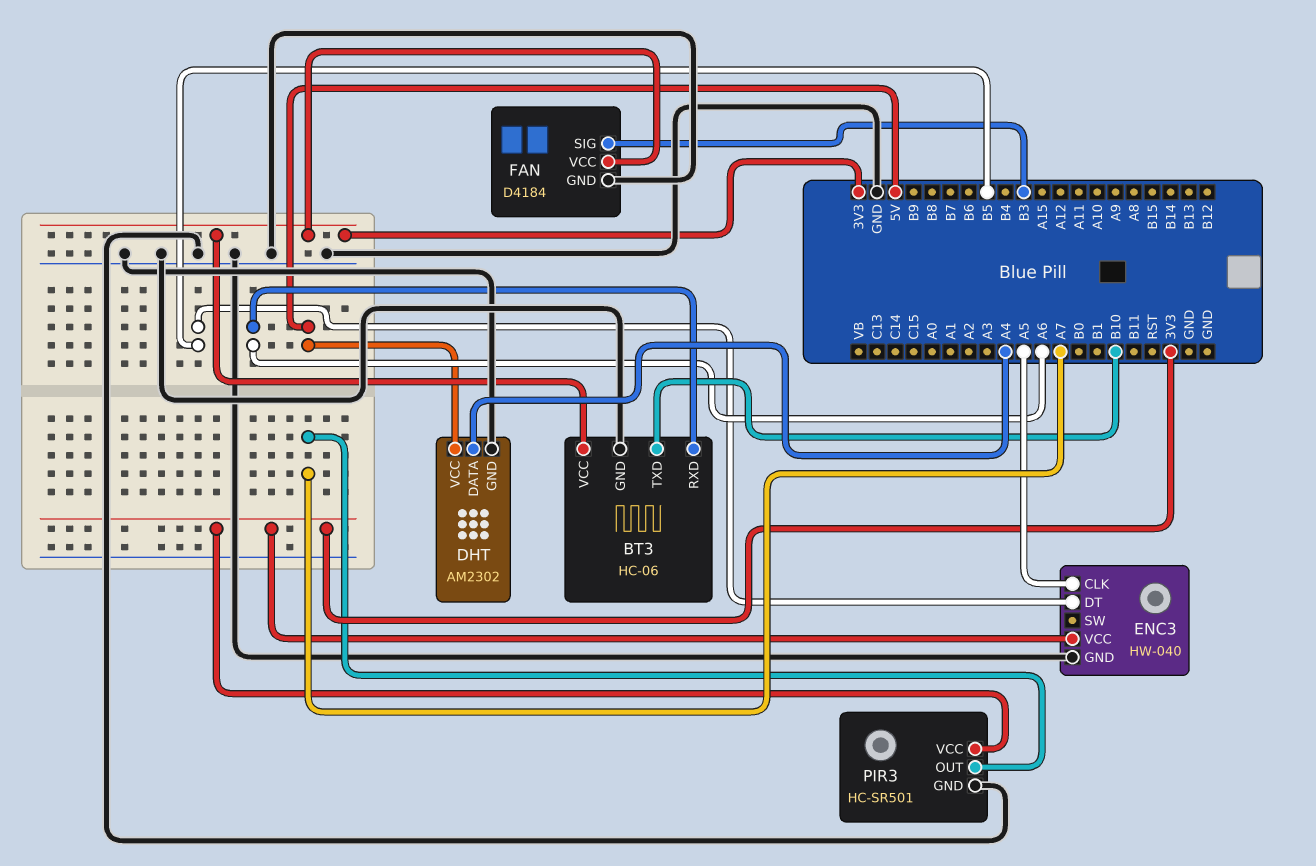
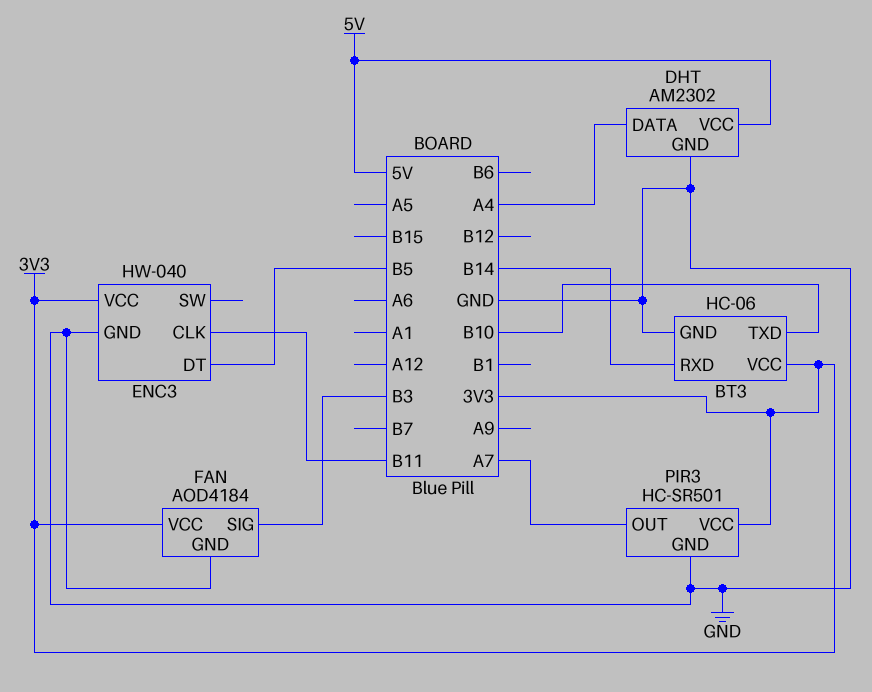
BT3 pin RXD: A6 -> B14
ENC3 pin CLK: A5 -> B11
FAN: D4184 -> AOD4184

